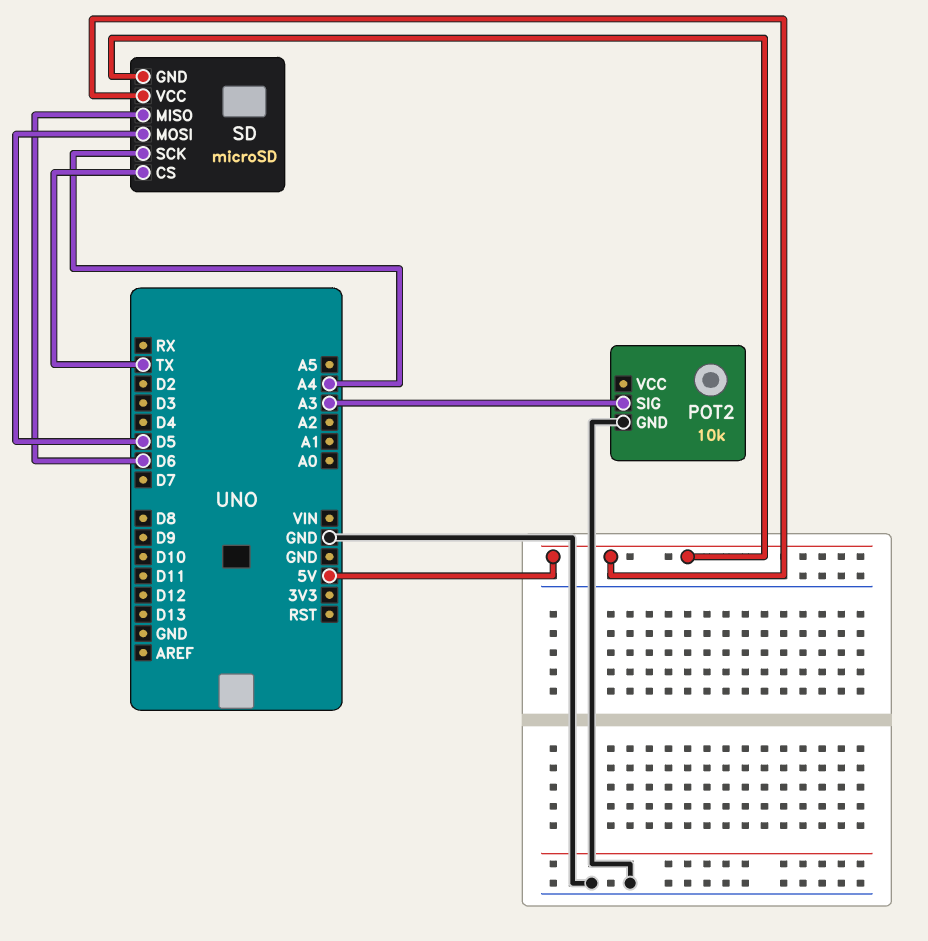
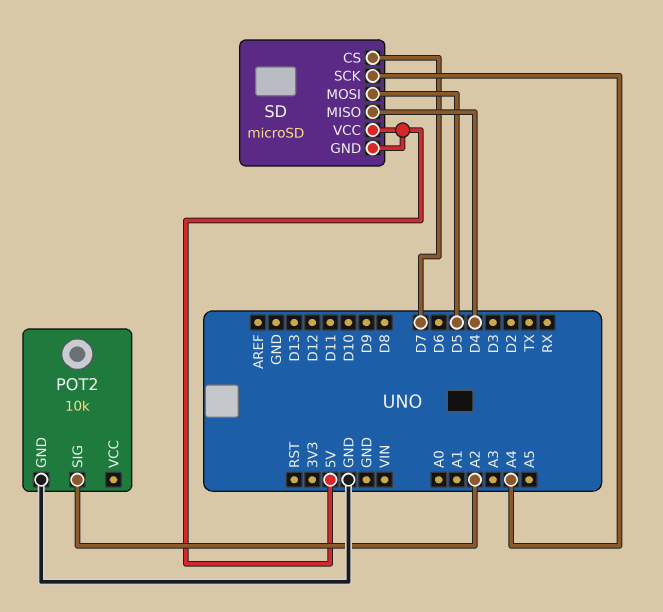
POT2 pin SIG: A3 -> A2
SD pin CS: TX -> D7
SD pin MISO: D6 -> D4

